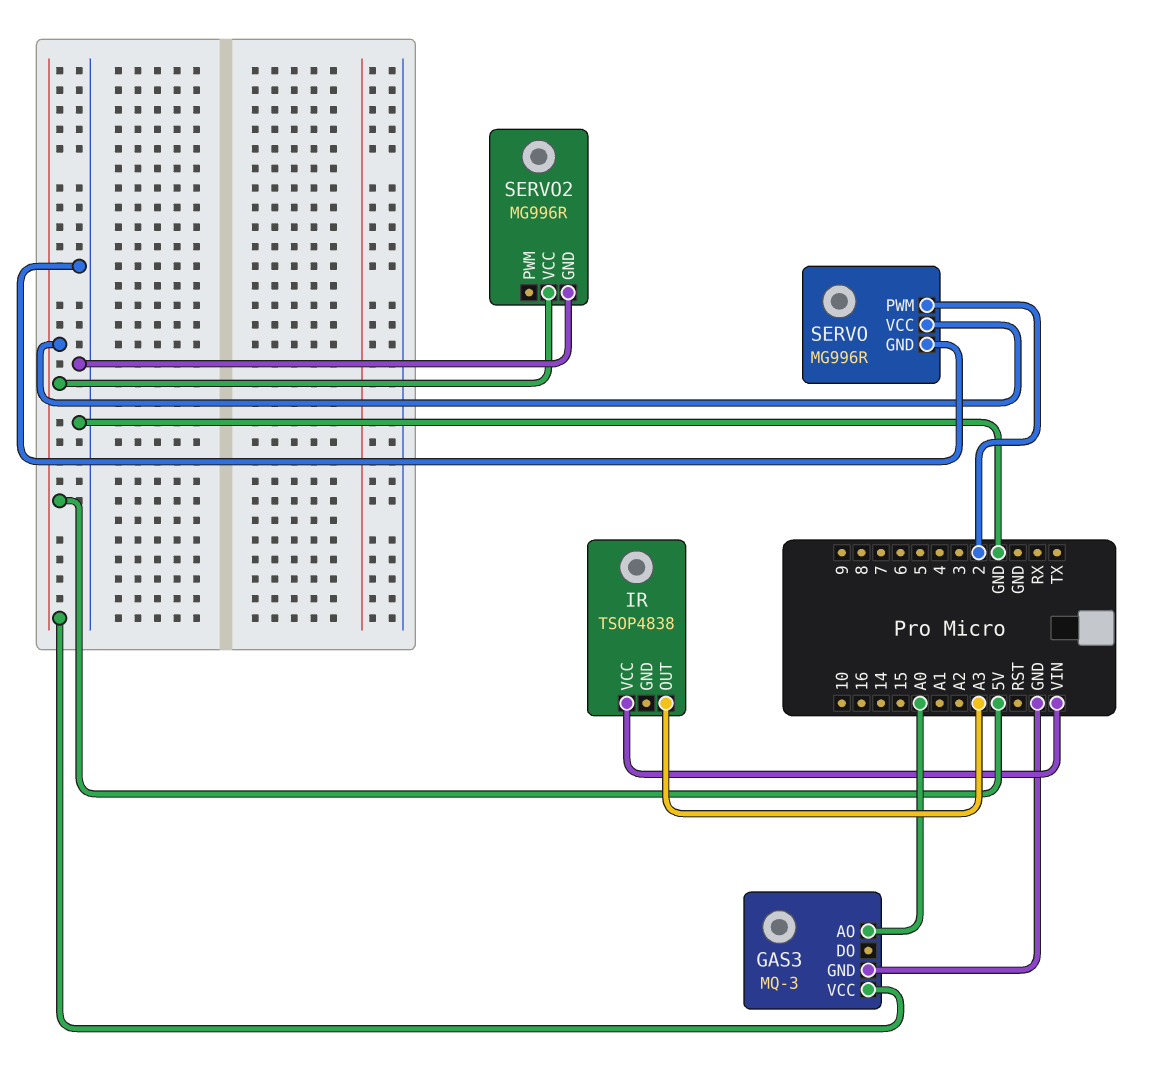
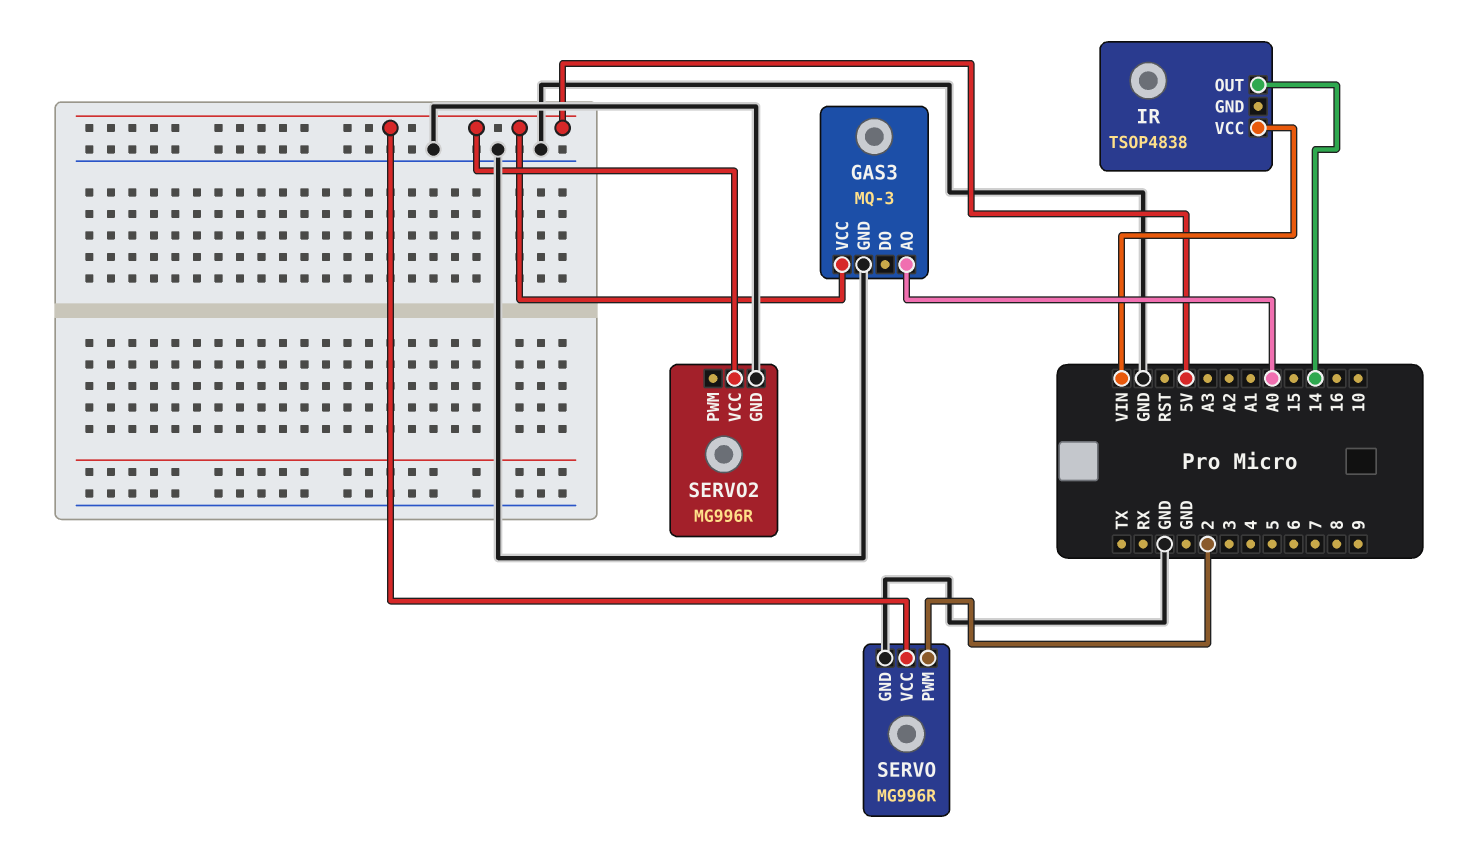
IR pin OUT: A3 -> 14

